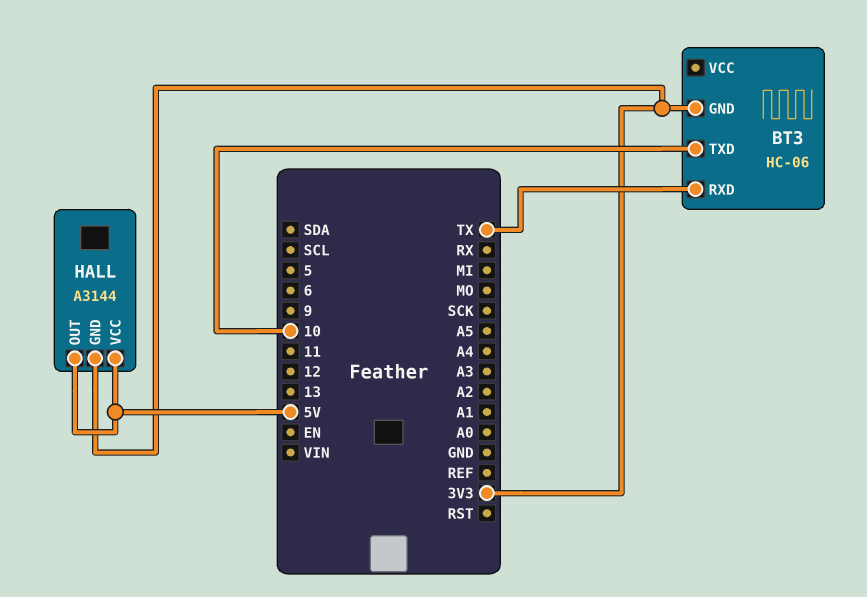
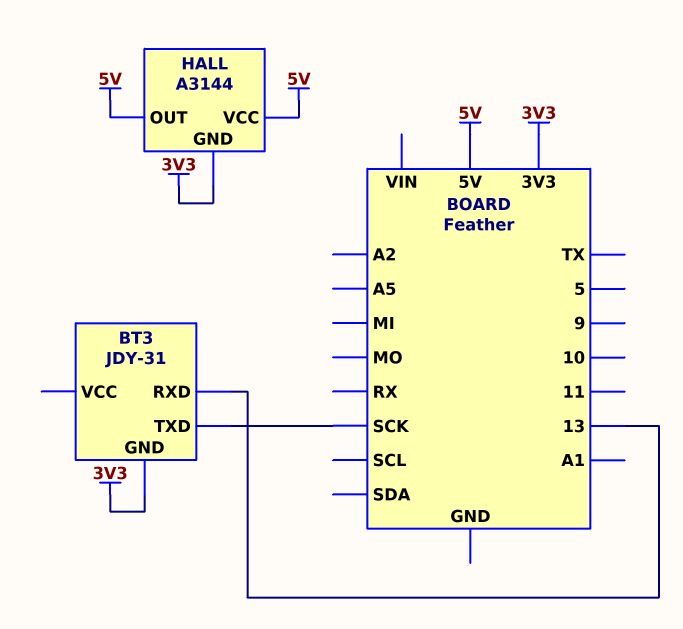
BT3: HC-06 -> JDY-31
BT3 pin RXD: TX -> 13
BT3 pin TXD: 10 -> SCK

